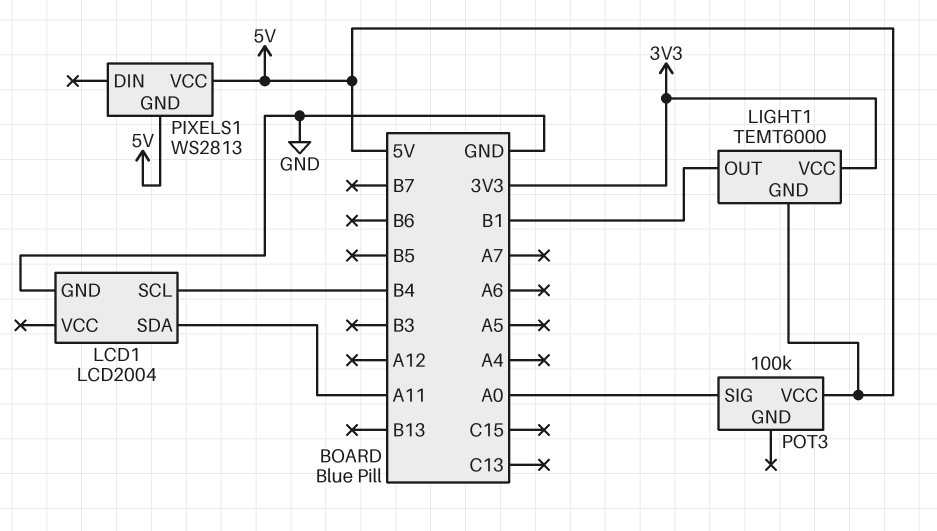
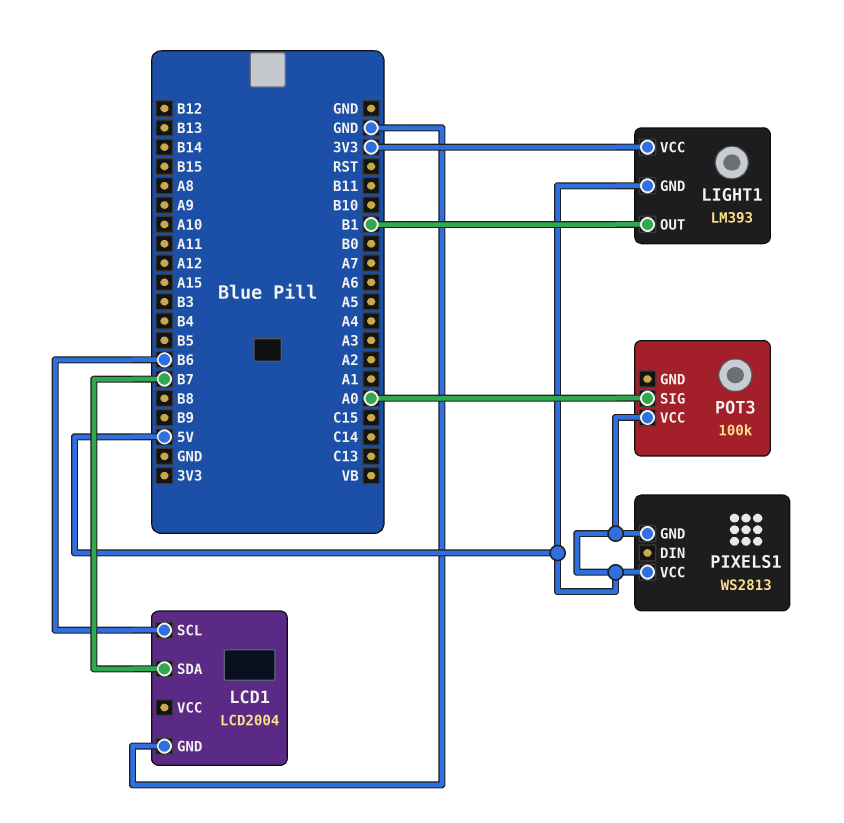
LCD1 pin SCL: B4 -> B6
LCD1 pin SDA: A11 -> B7
LIGHT1: TEMT6000 -> LM393

